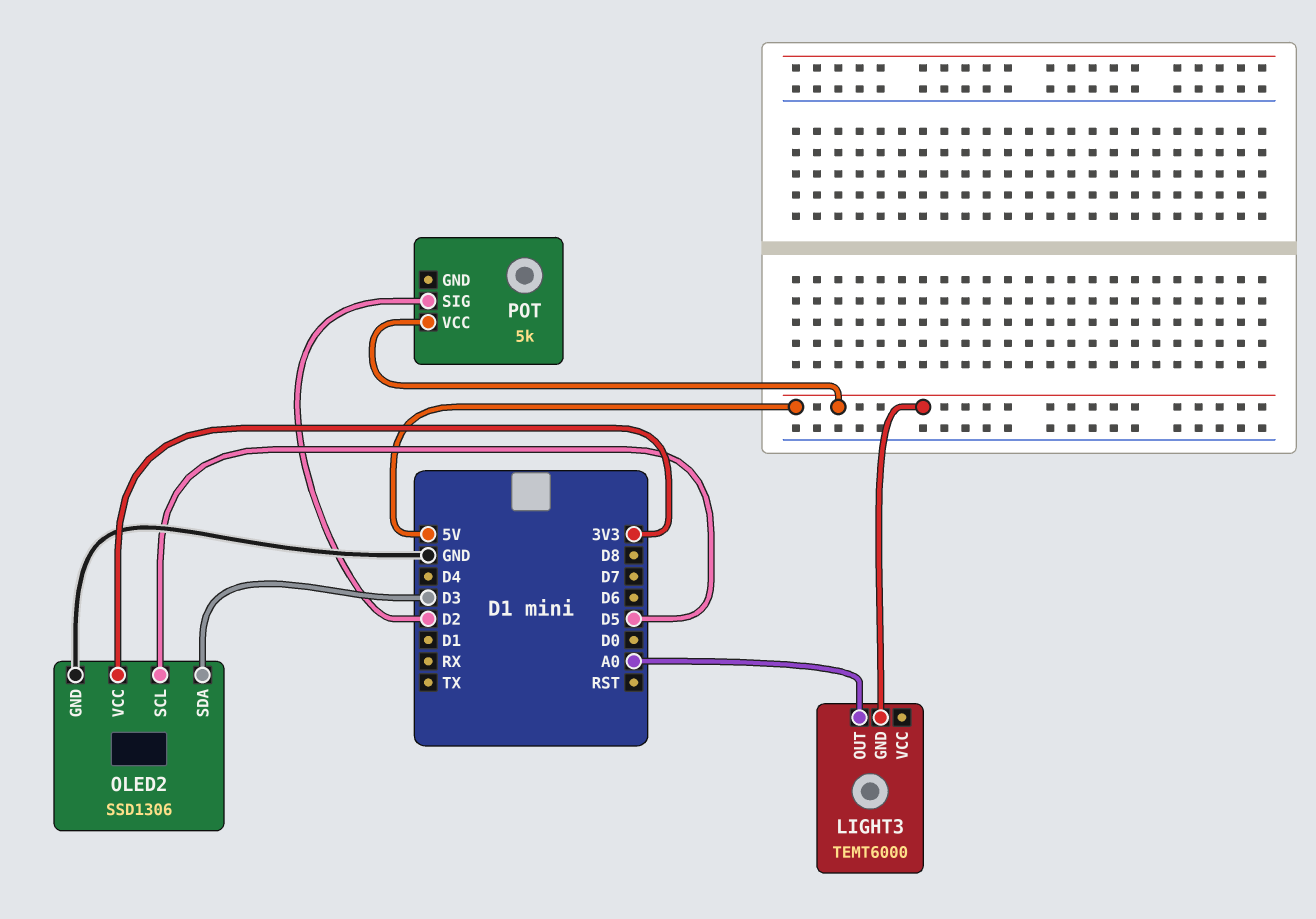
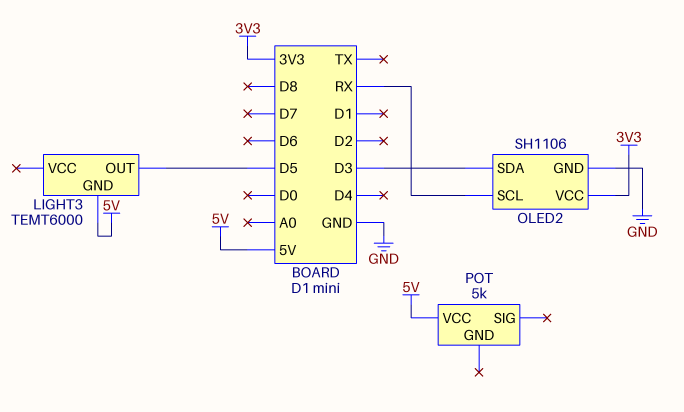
LIGHT3 pin OUT: A0 -> D5
OLED2: SSD1306 -> SH1106
OLED2 pin SCL: D5 -> RX
POT pin SIG: D2 -> none

